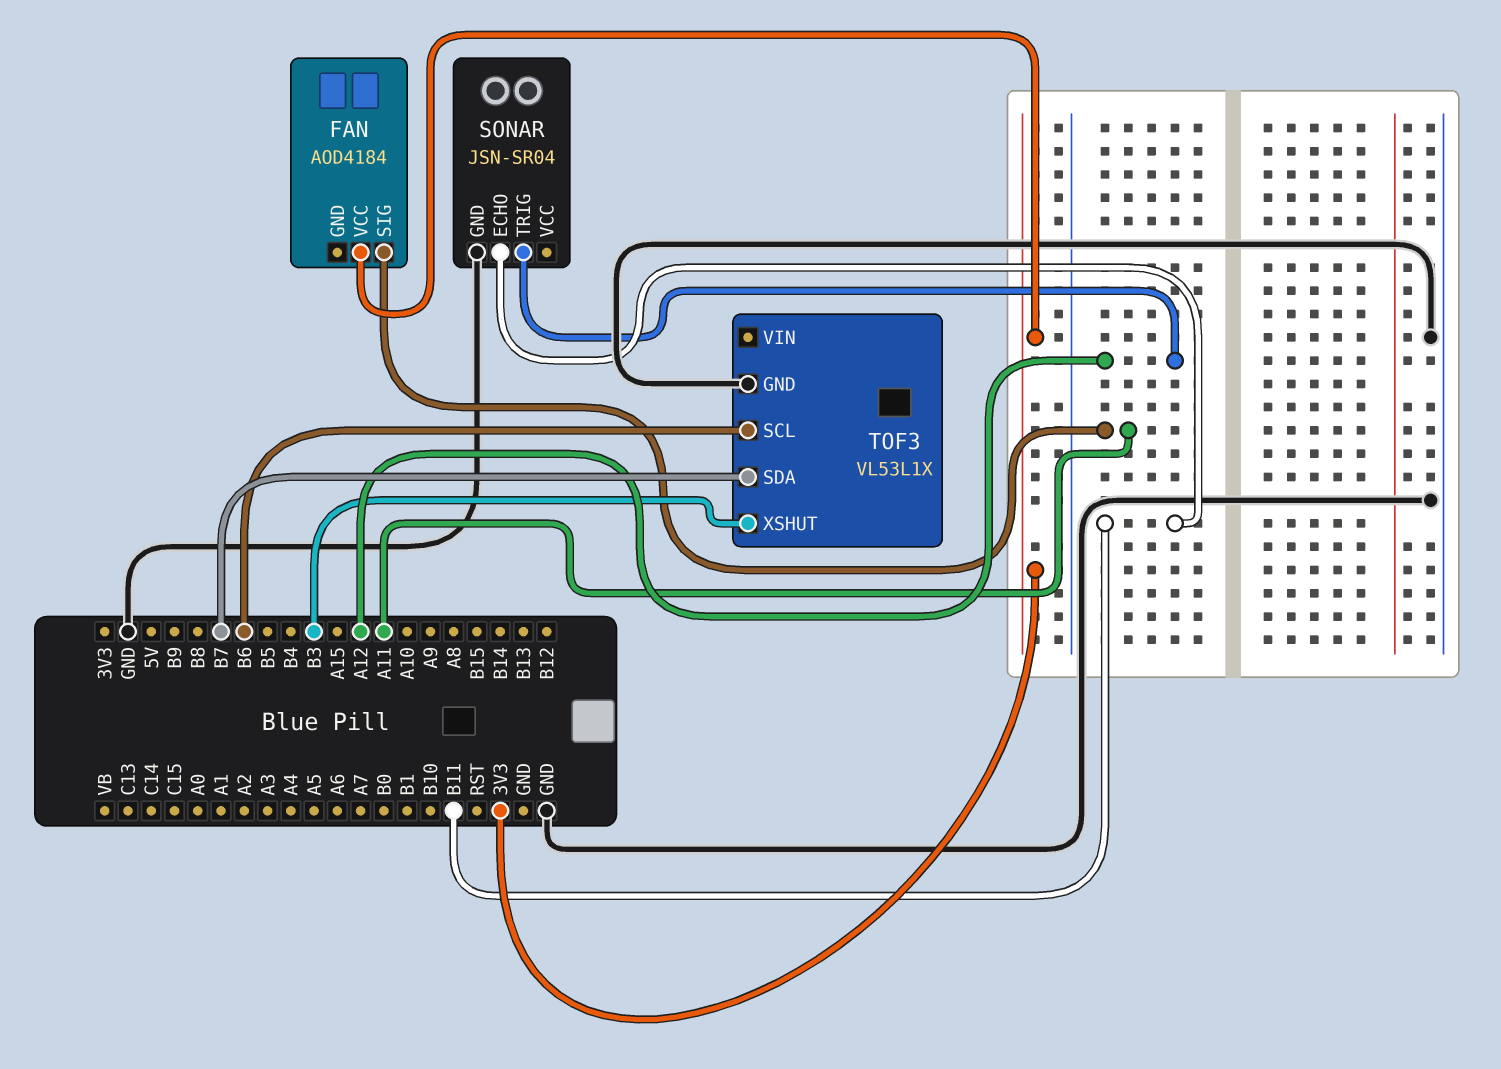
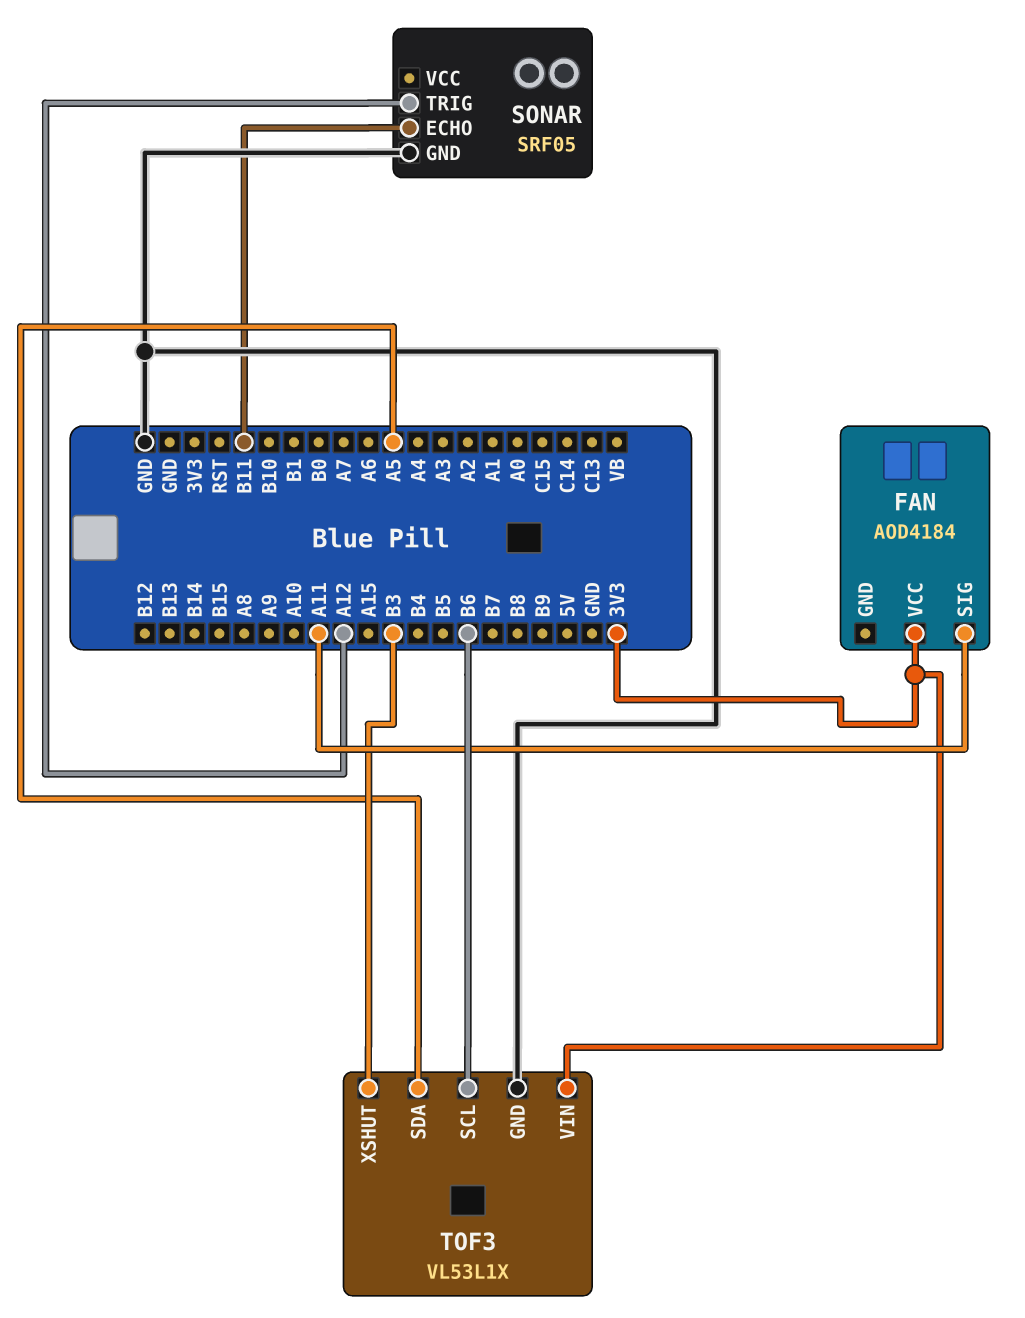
SONAR: JSN-SR04 -> SRF05
TOF3 pin SDA: B7 -> A5
TOF3 pin VIN: none -> 3V3

